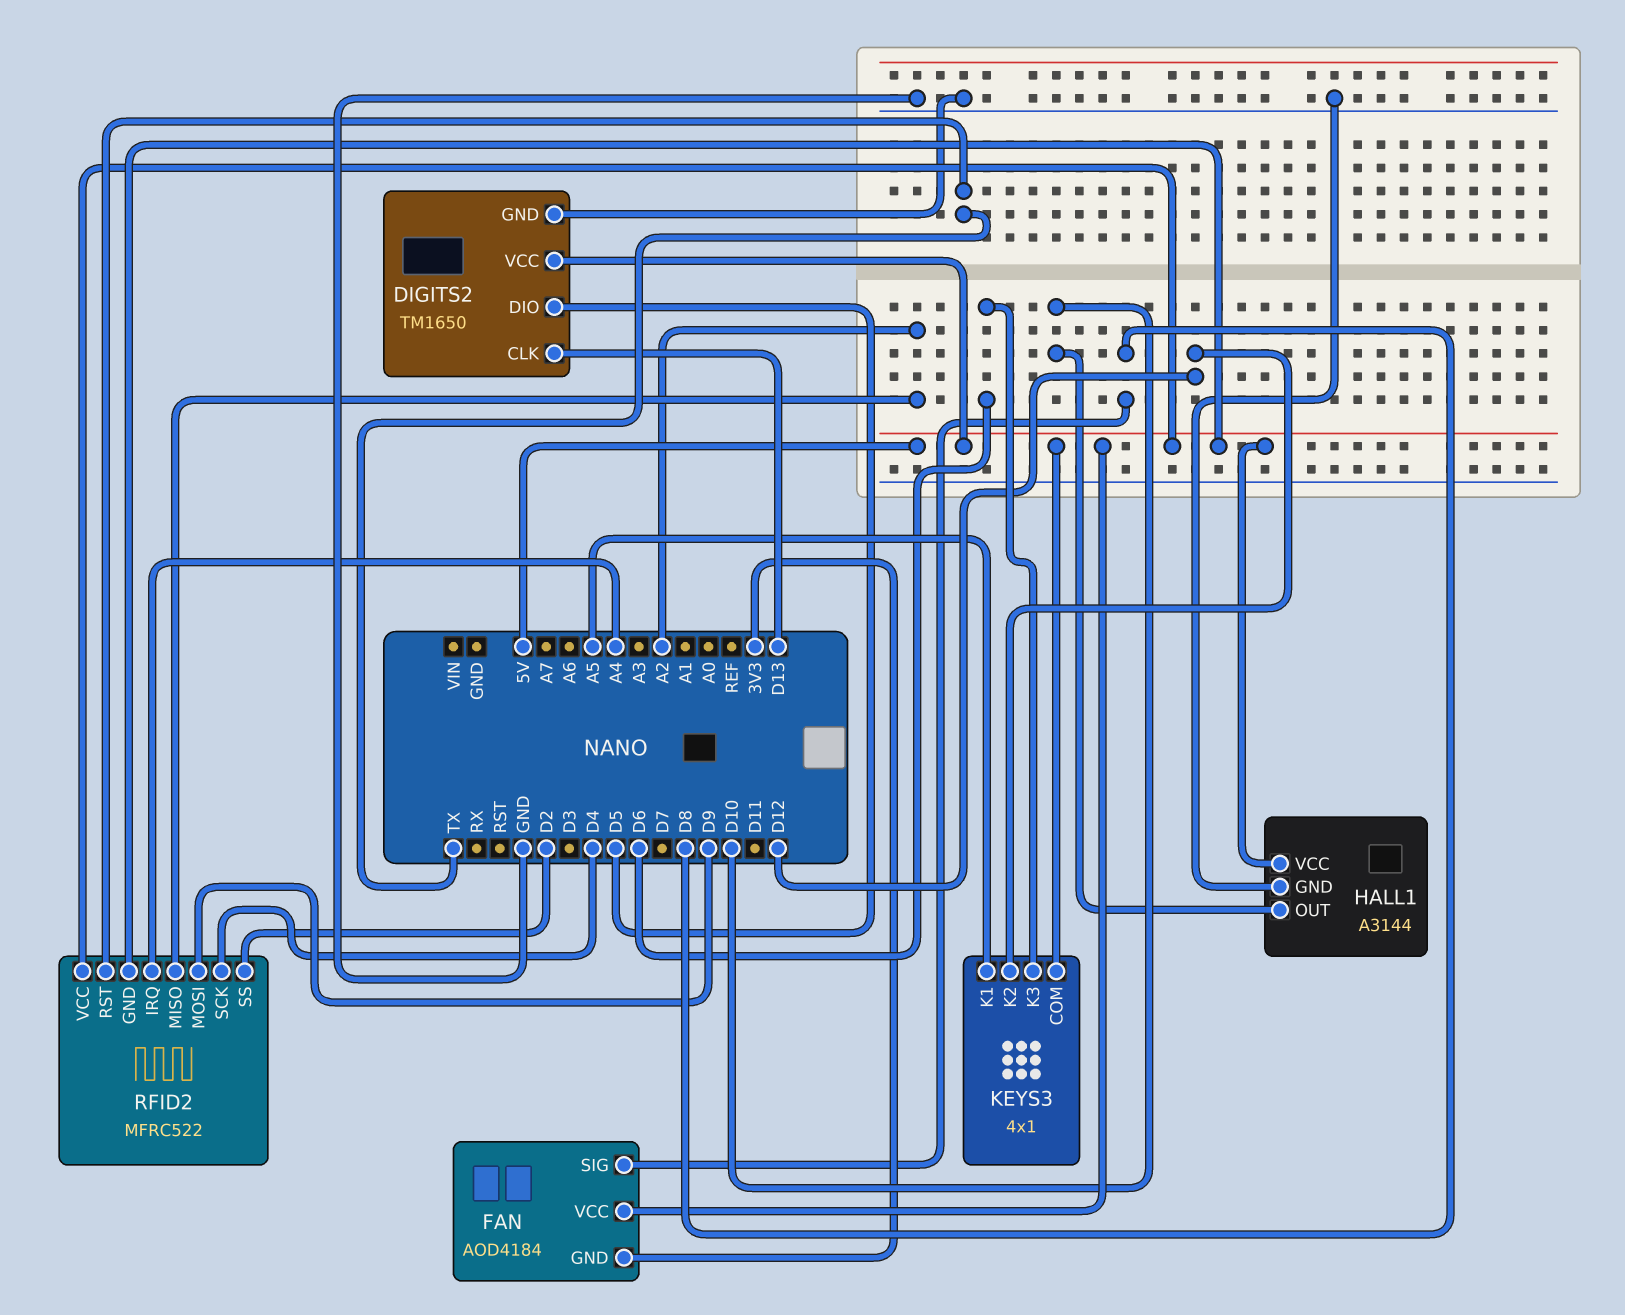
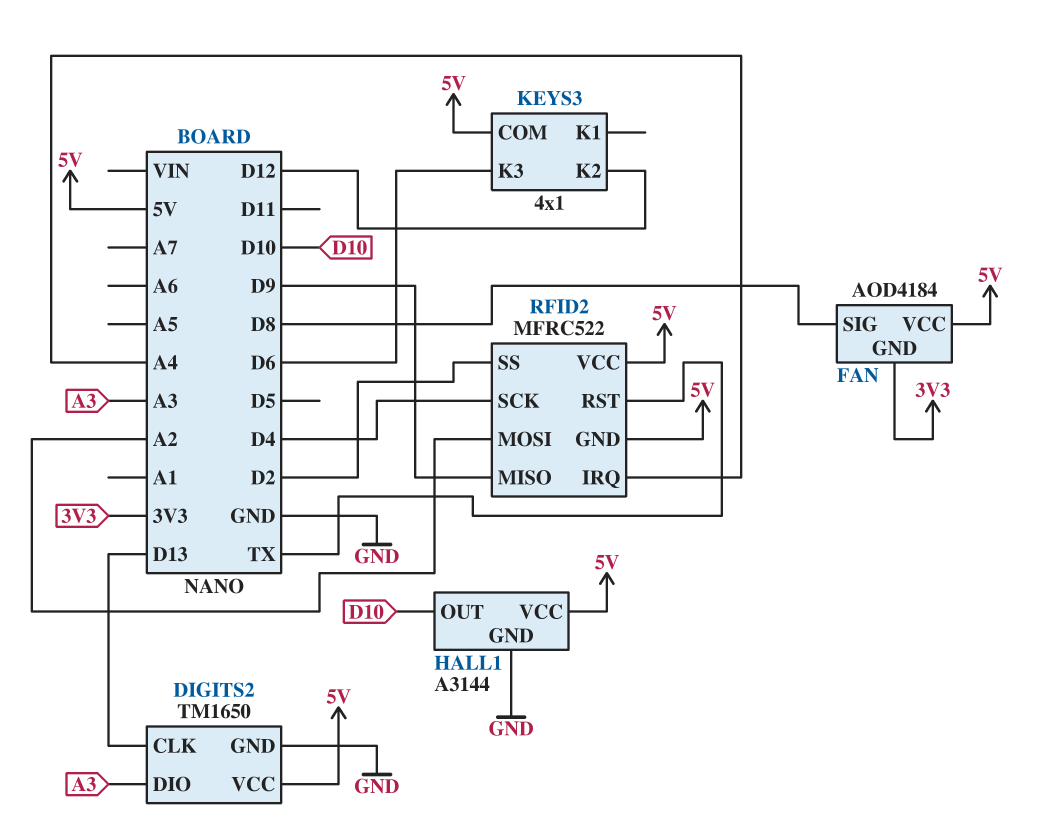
DIGITS2 pin DIO: D5 -> A3
KEYS3 pin K1: A5 -> none
RFID2 pin MISO: A2 -> D9
RFID2 pin MOSI: D9 -> A2

